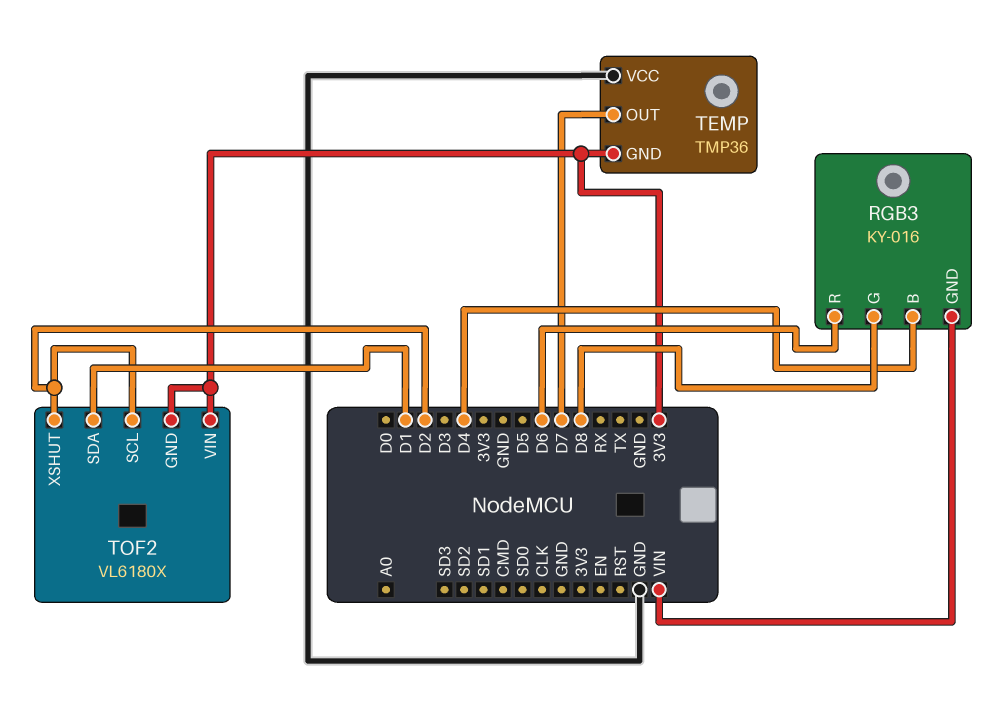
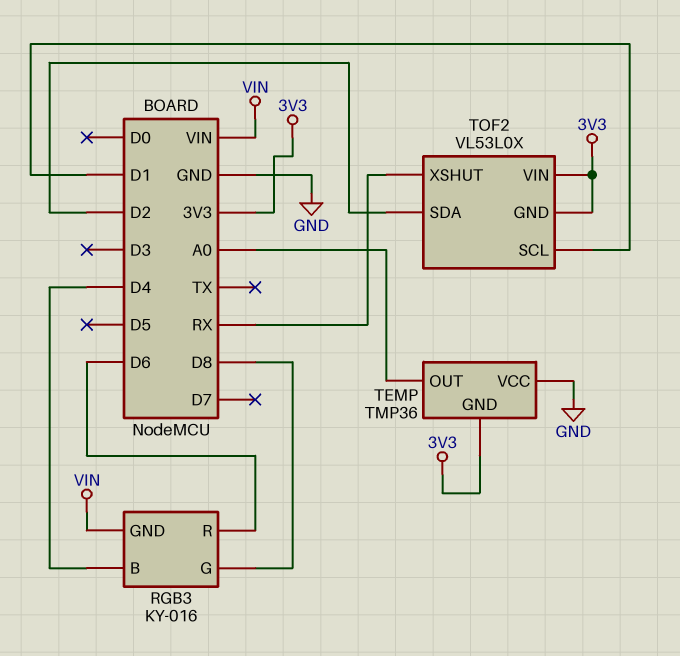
TEMP pin OUT: D7 -> A0
TOF2: VL6180X -> VL53L0X
TOF2 pin SCL: D2 -> D1
TOF2 pin SDA: D1 -> D2
TOF2 pin XSHUT: D2 -> RX

